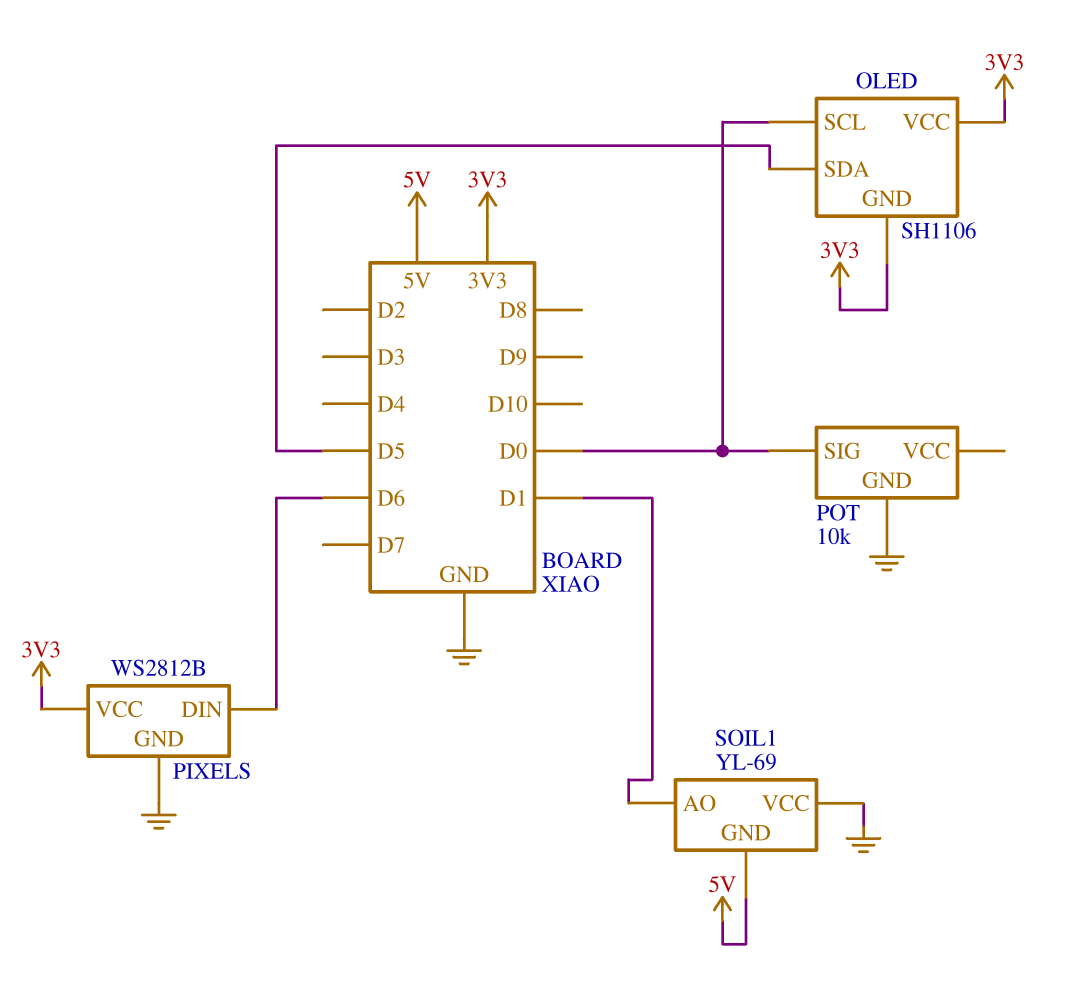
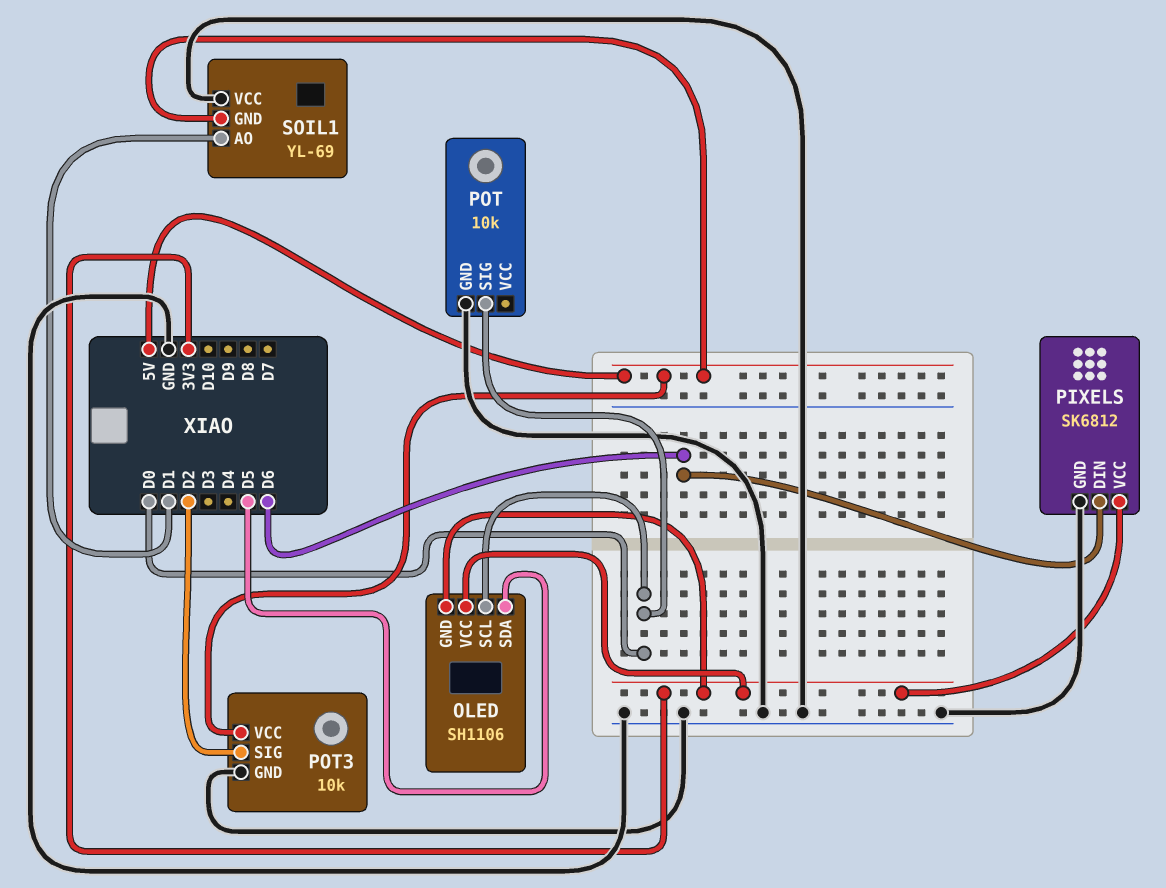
PIXELS: WS2812B -> SK6812
POT3: none -> 10k
POT3 pin GND: none -> GND
POT3 pin SIG: none -> D2
POT3 pin VCC: none -> 5V

